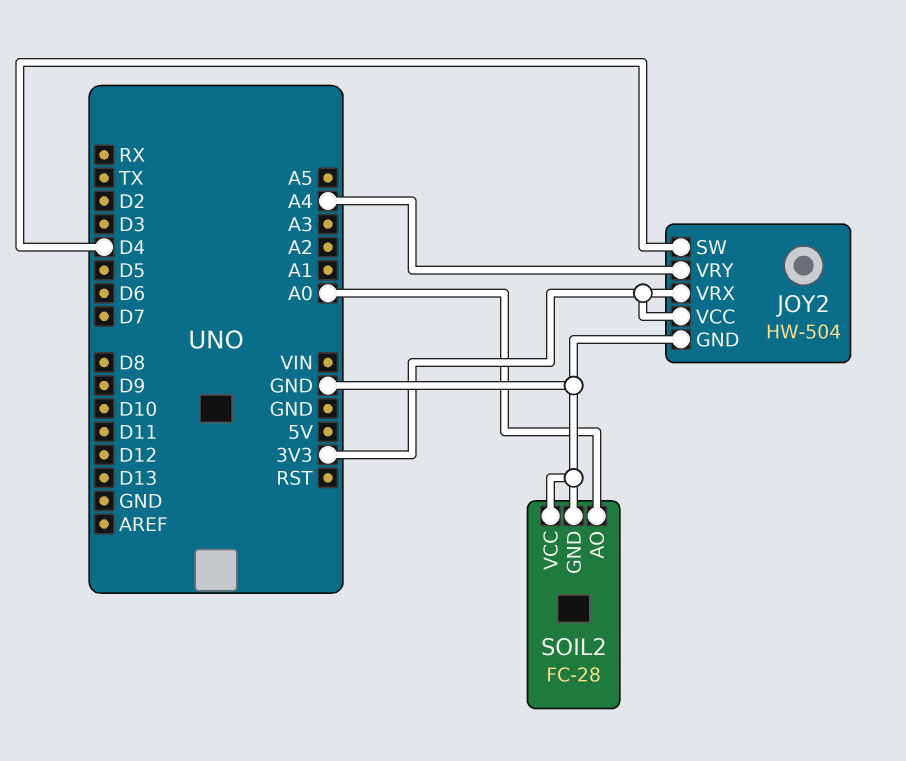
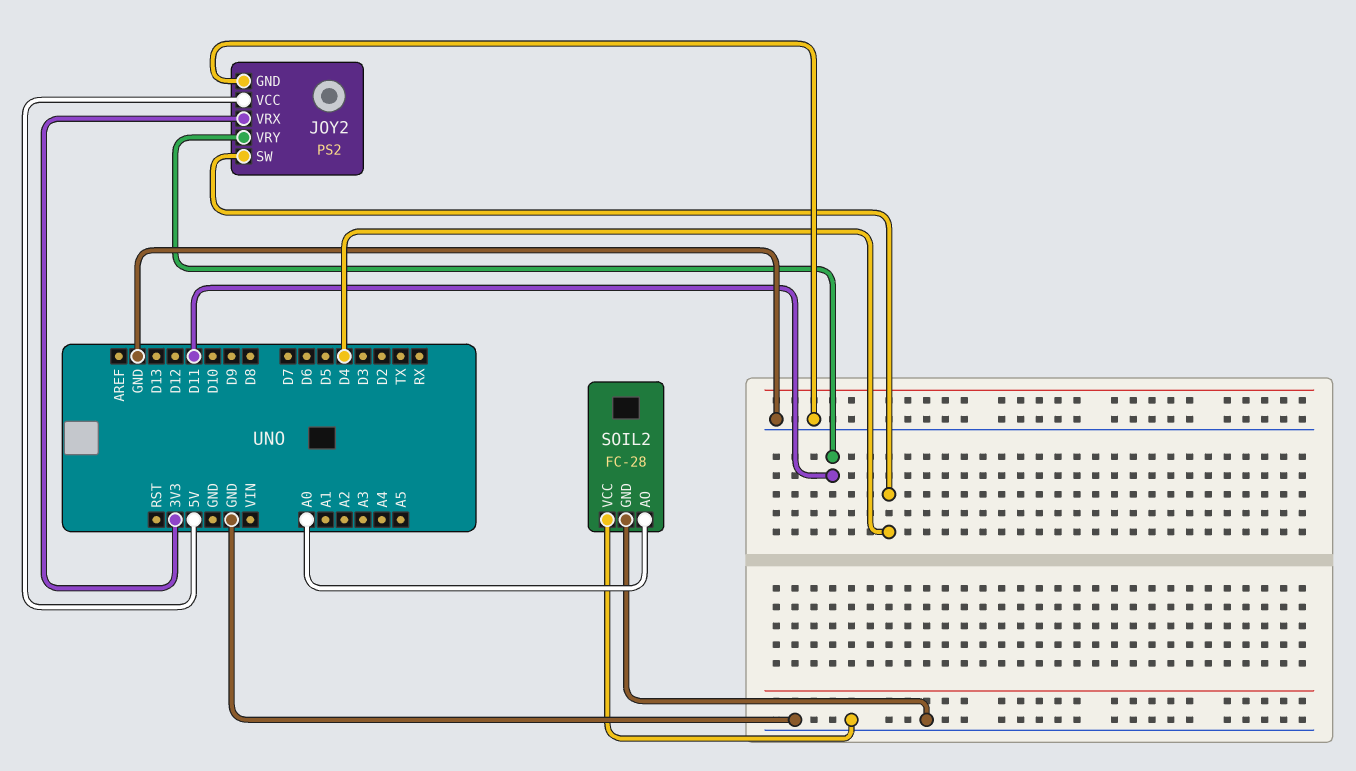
JOY2: HW-504 -> PS2
JOY2 pin VCC: 3V3 -> 5V
JOY2 pin VRY: A4 -> D11

